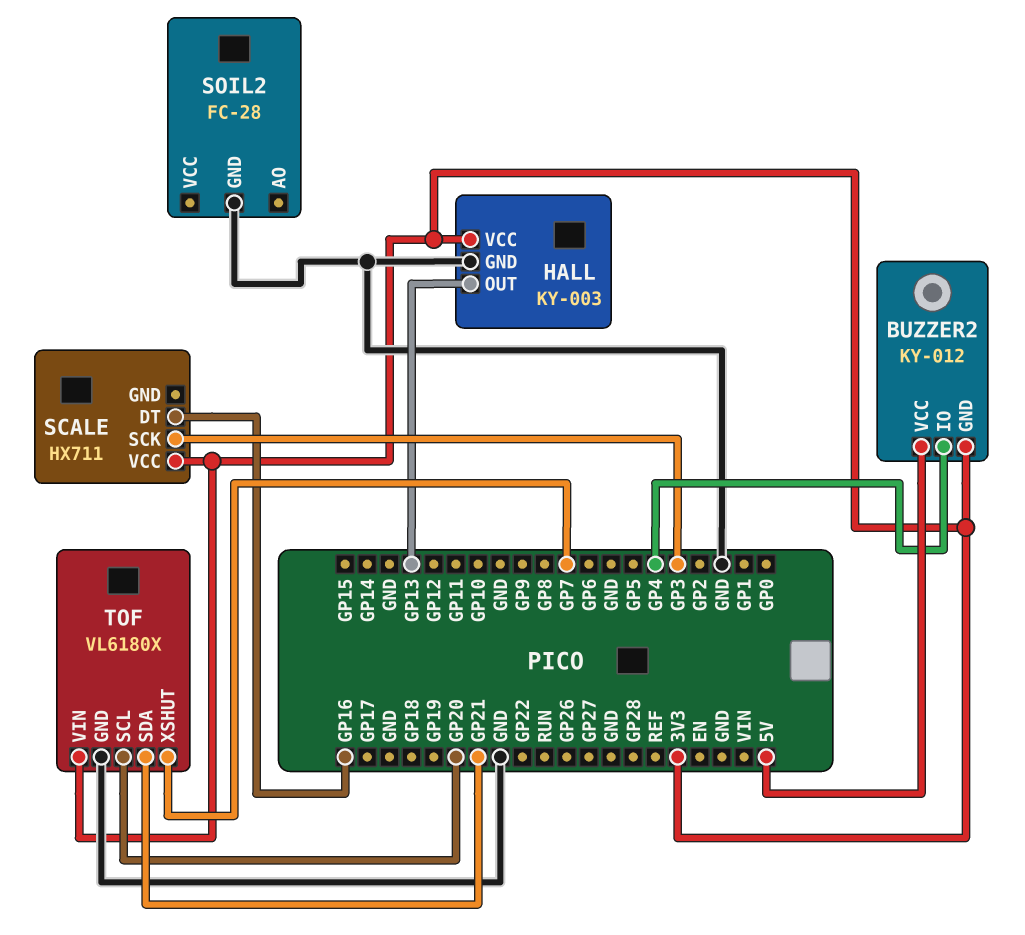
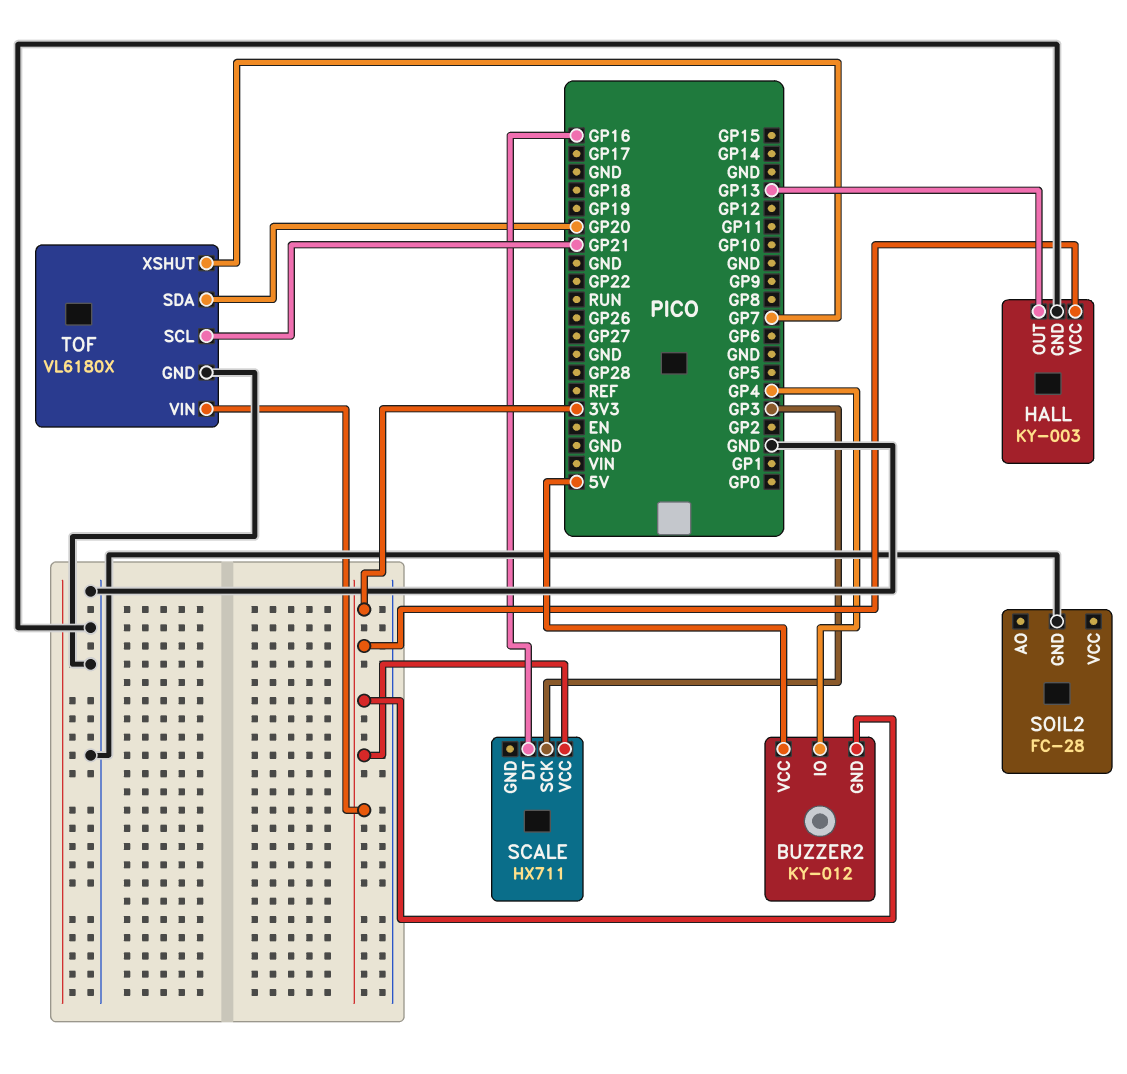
TOF pin SCL: GP20 -> GP21
TOF pin SDA: GP21 -> GP20

